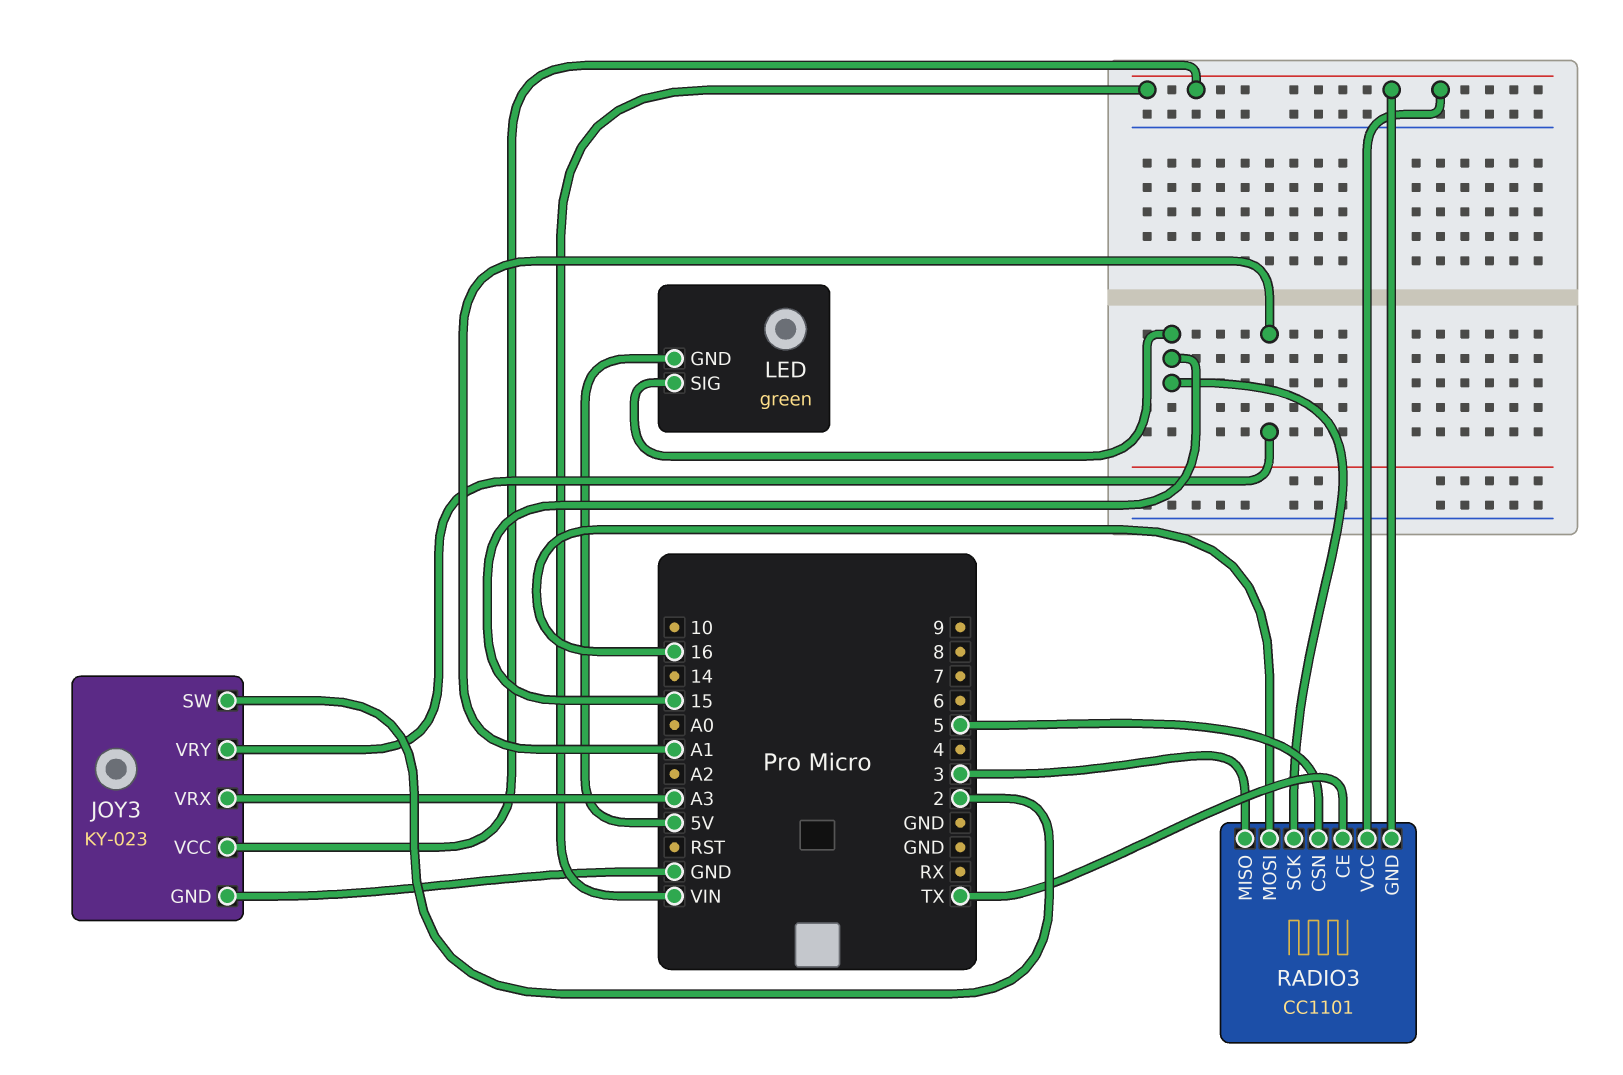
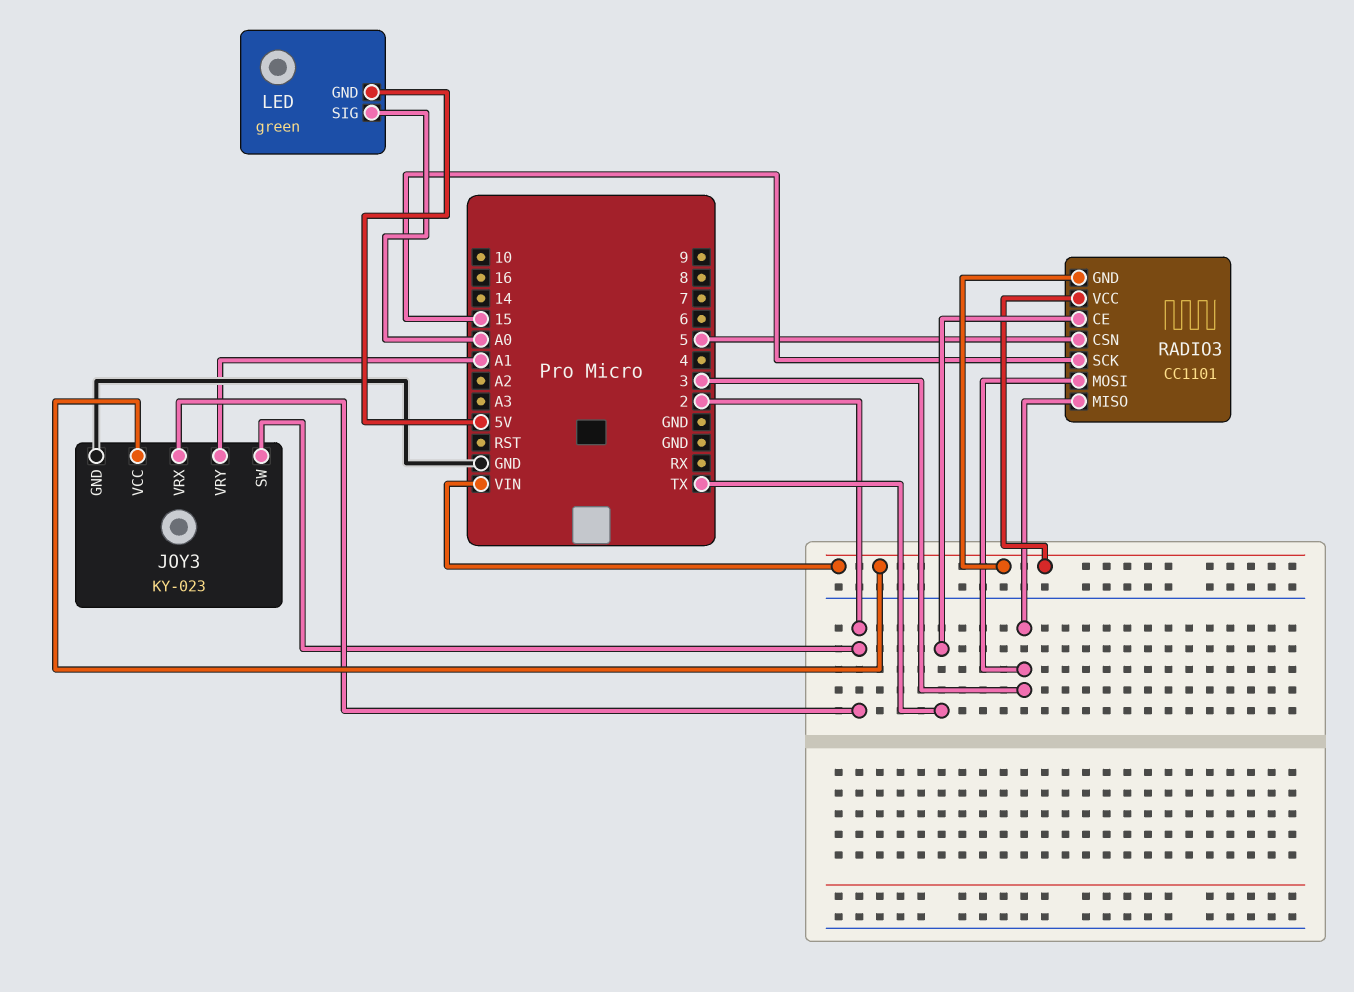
JOY3 pin VRX: A3 -> 2
LED pin SIG: 15 -> A0
RADIO3 pin MOSI: 16 -> 3

